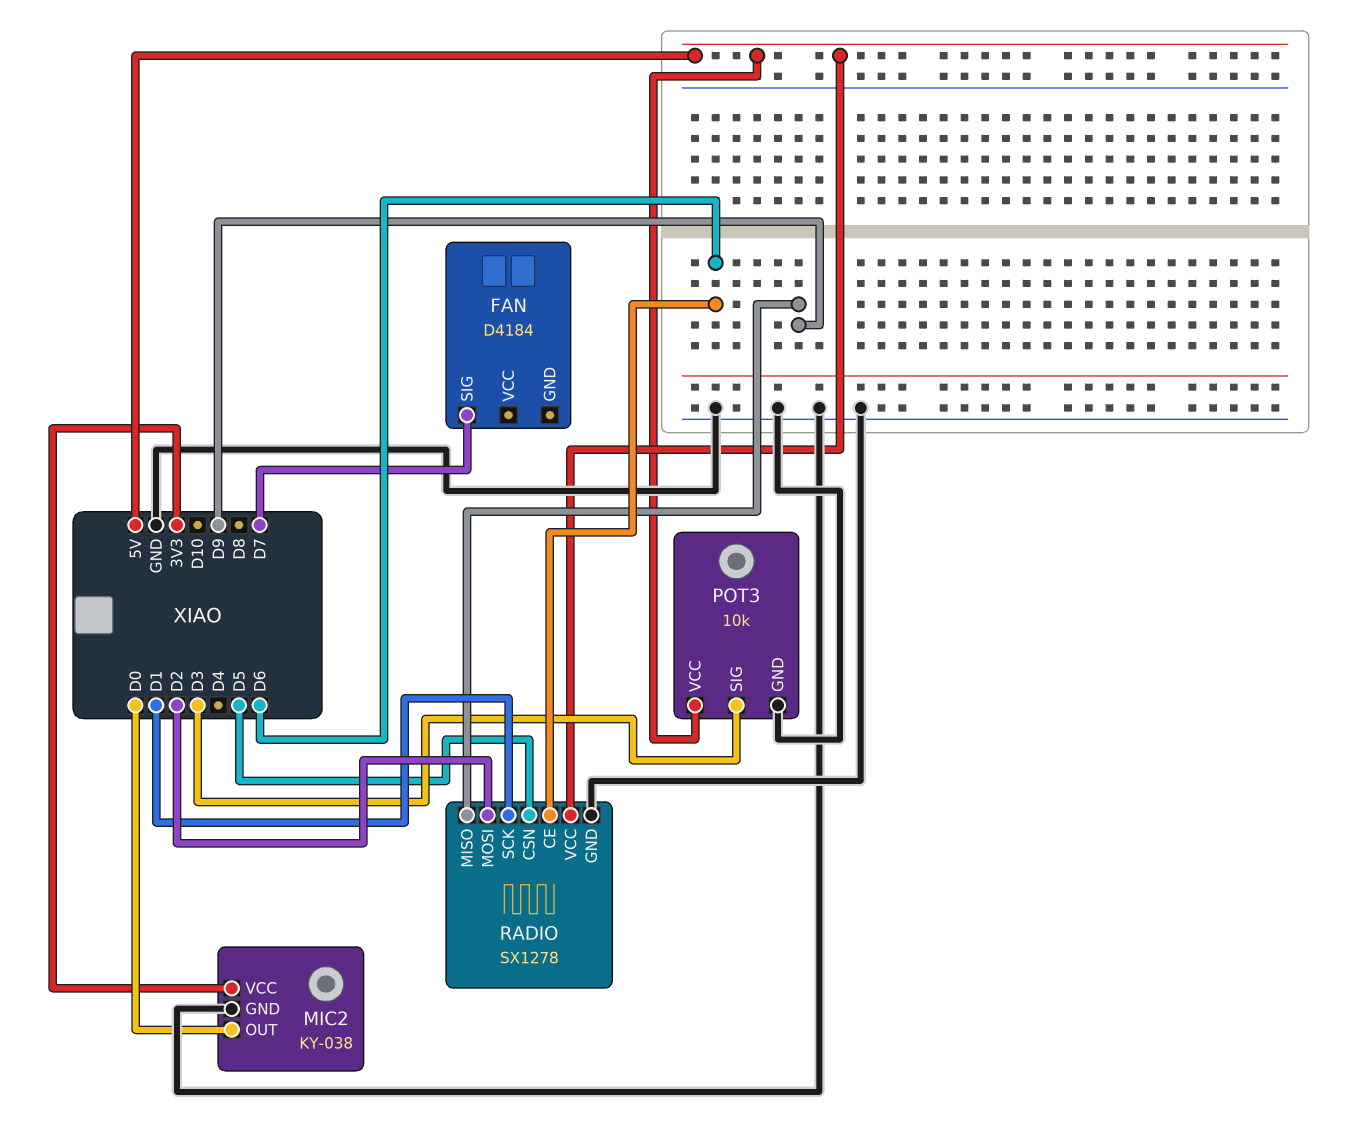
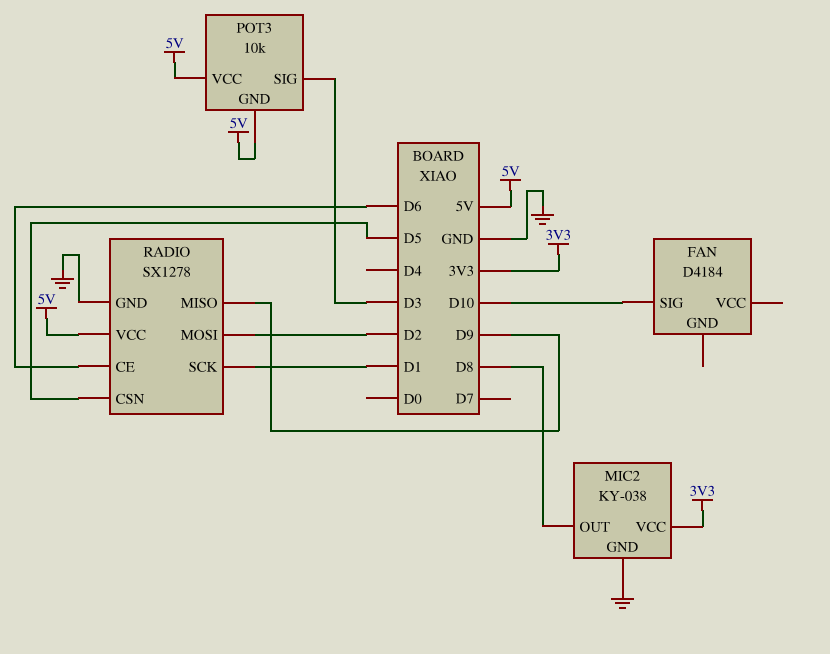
FAN pin SIG: D7 -> D10
MIC2 pin OUT: D0 -> D8
POT3 pin GND: GND -> 5V

